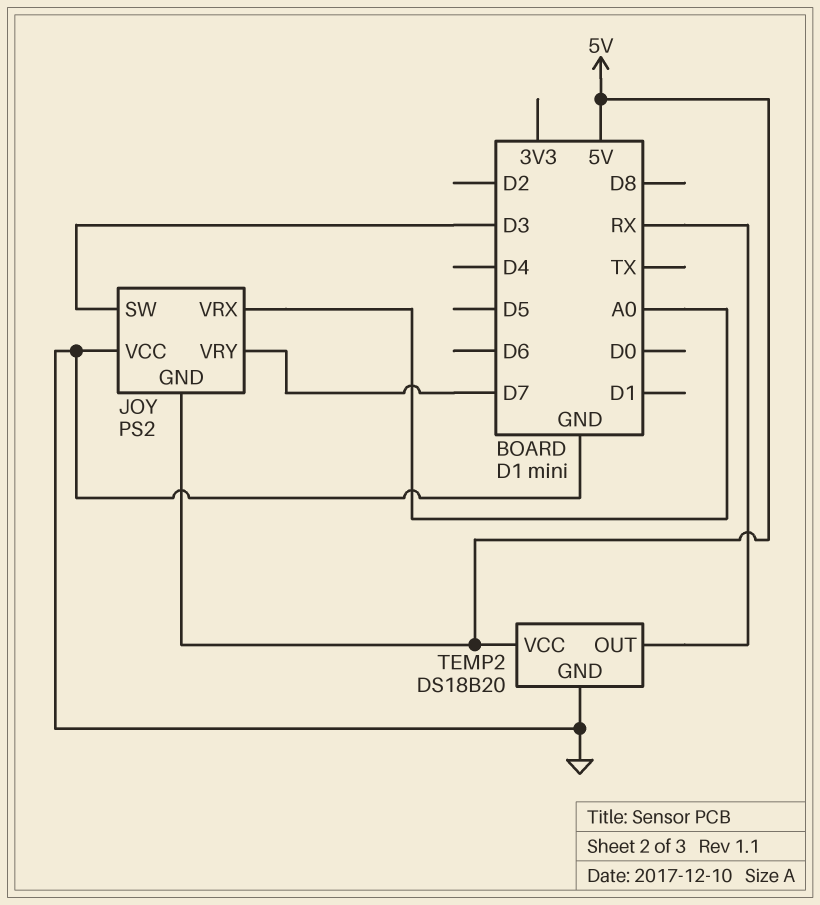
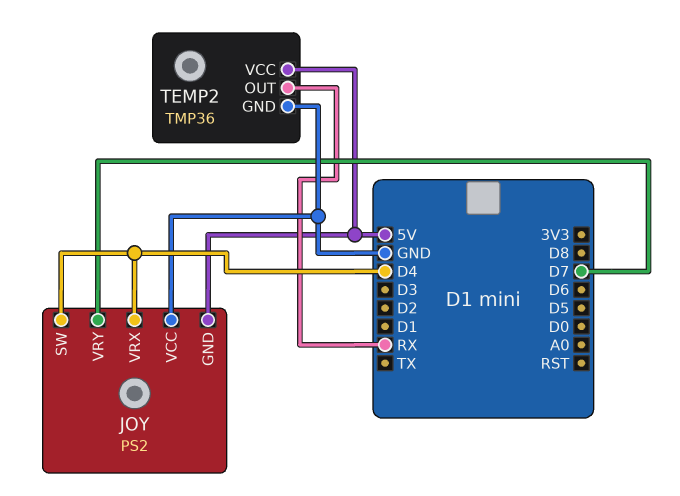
JOY pin SW: D3 -> D4
JOY pin VRX: A0 -> D4
TEMP2: DS18B20 -> TMP36

